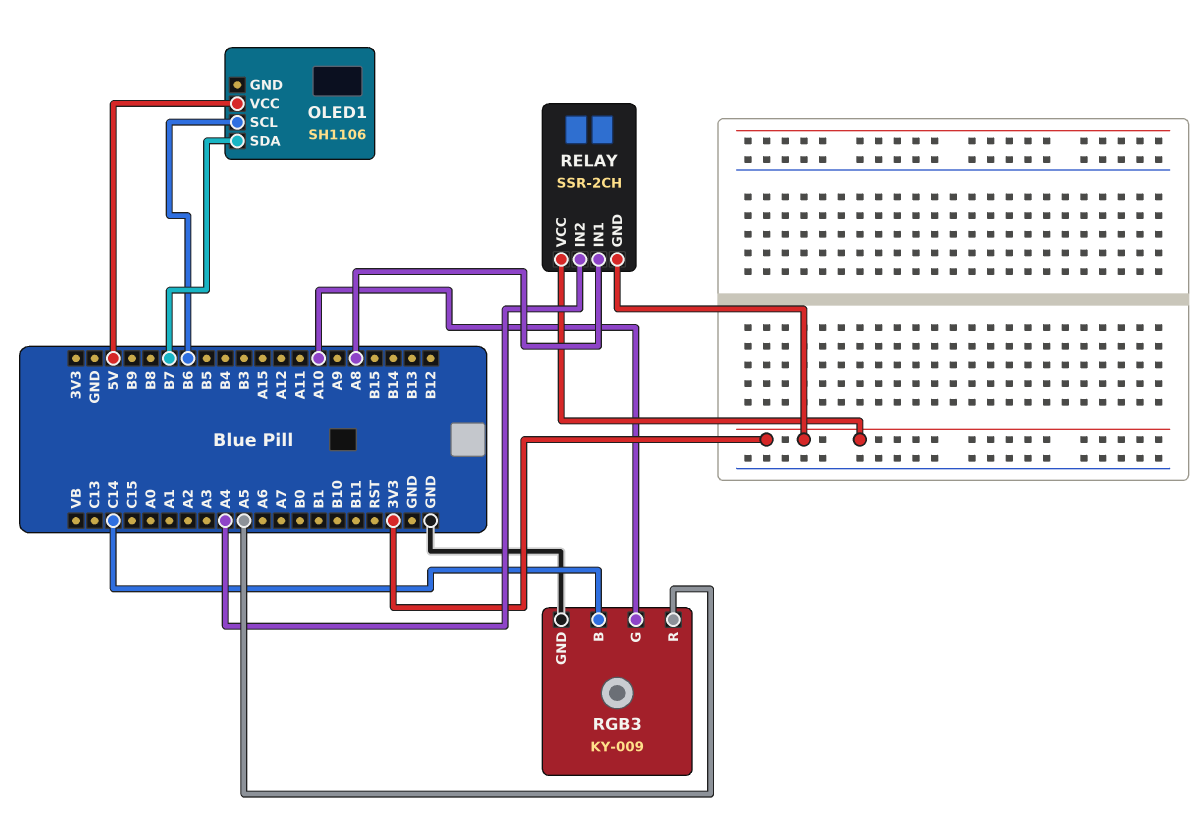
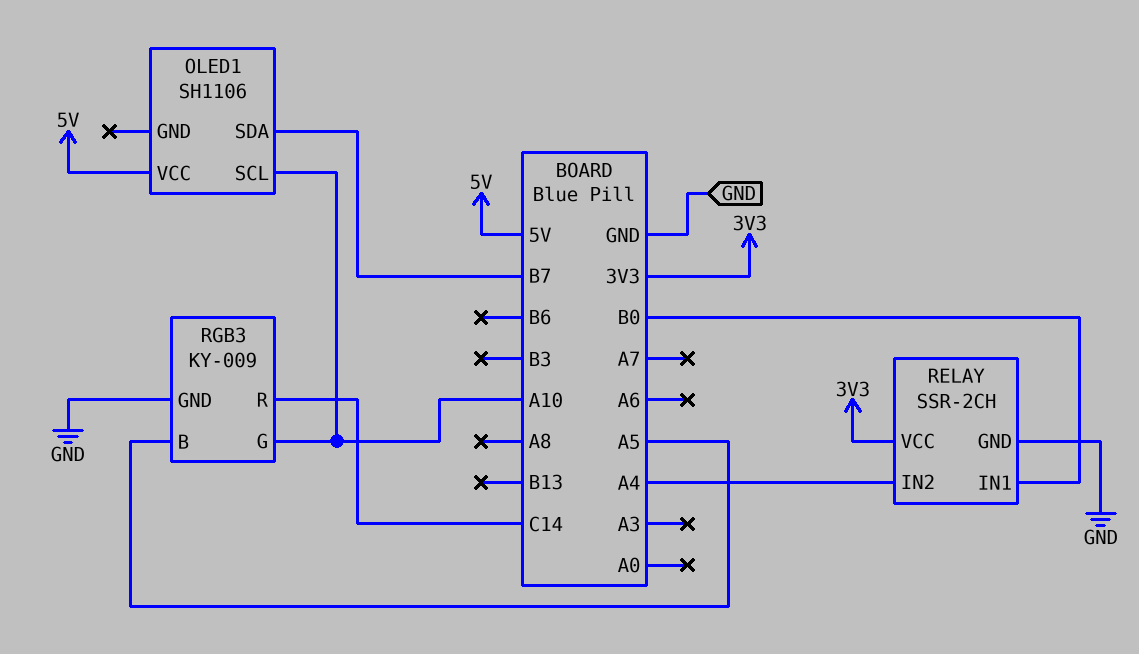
OLED1 pin SCL: B6 -> A10
RELAY pin GND: 3V3 -> GND
RELAY pin IN1: A8 -> B0
RGB3 pin B: C14 -> A5
RGB3 pin R: A5 -> C14

